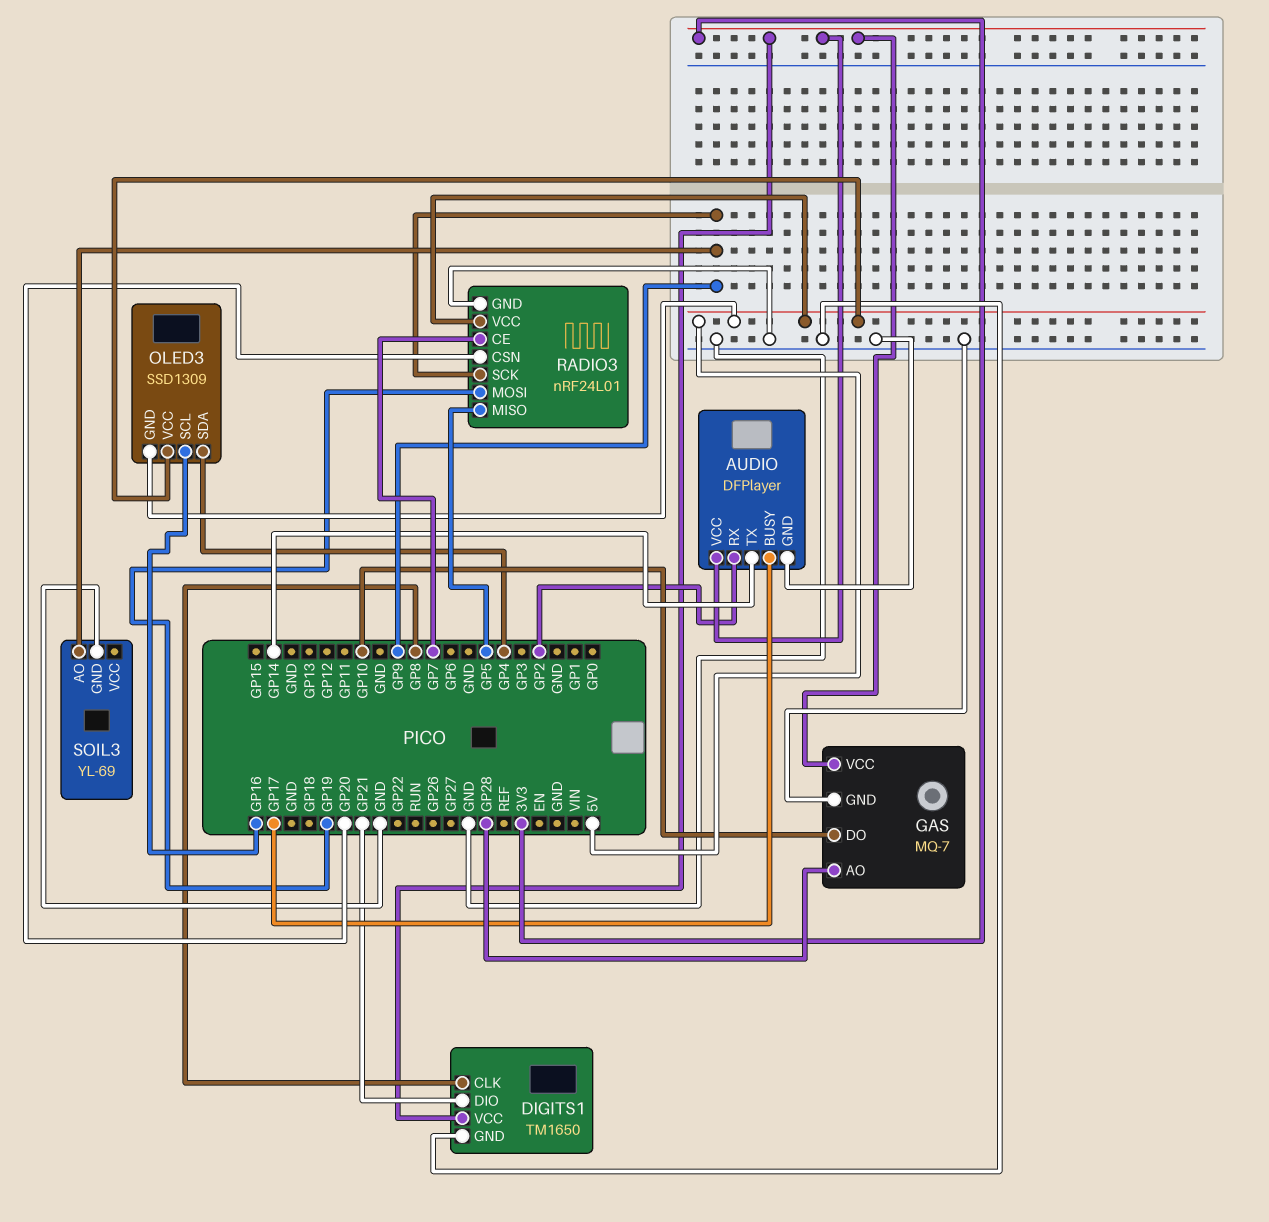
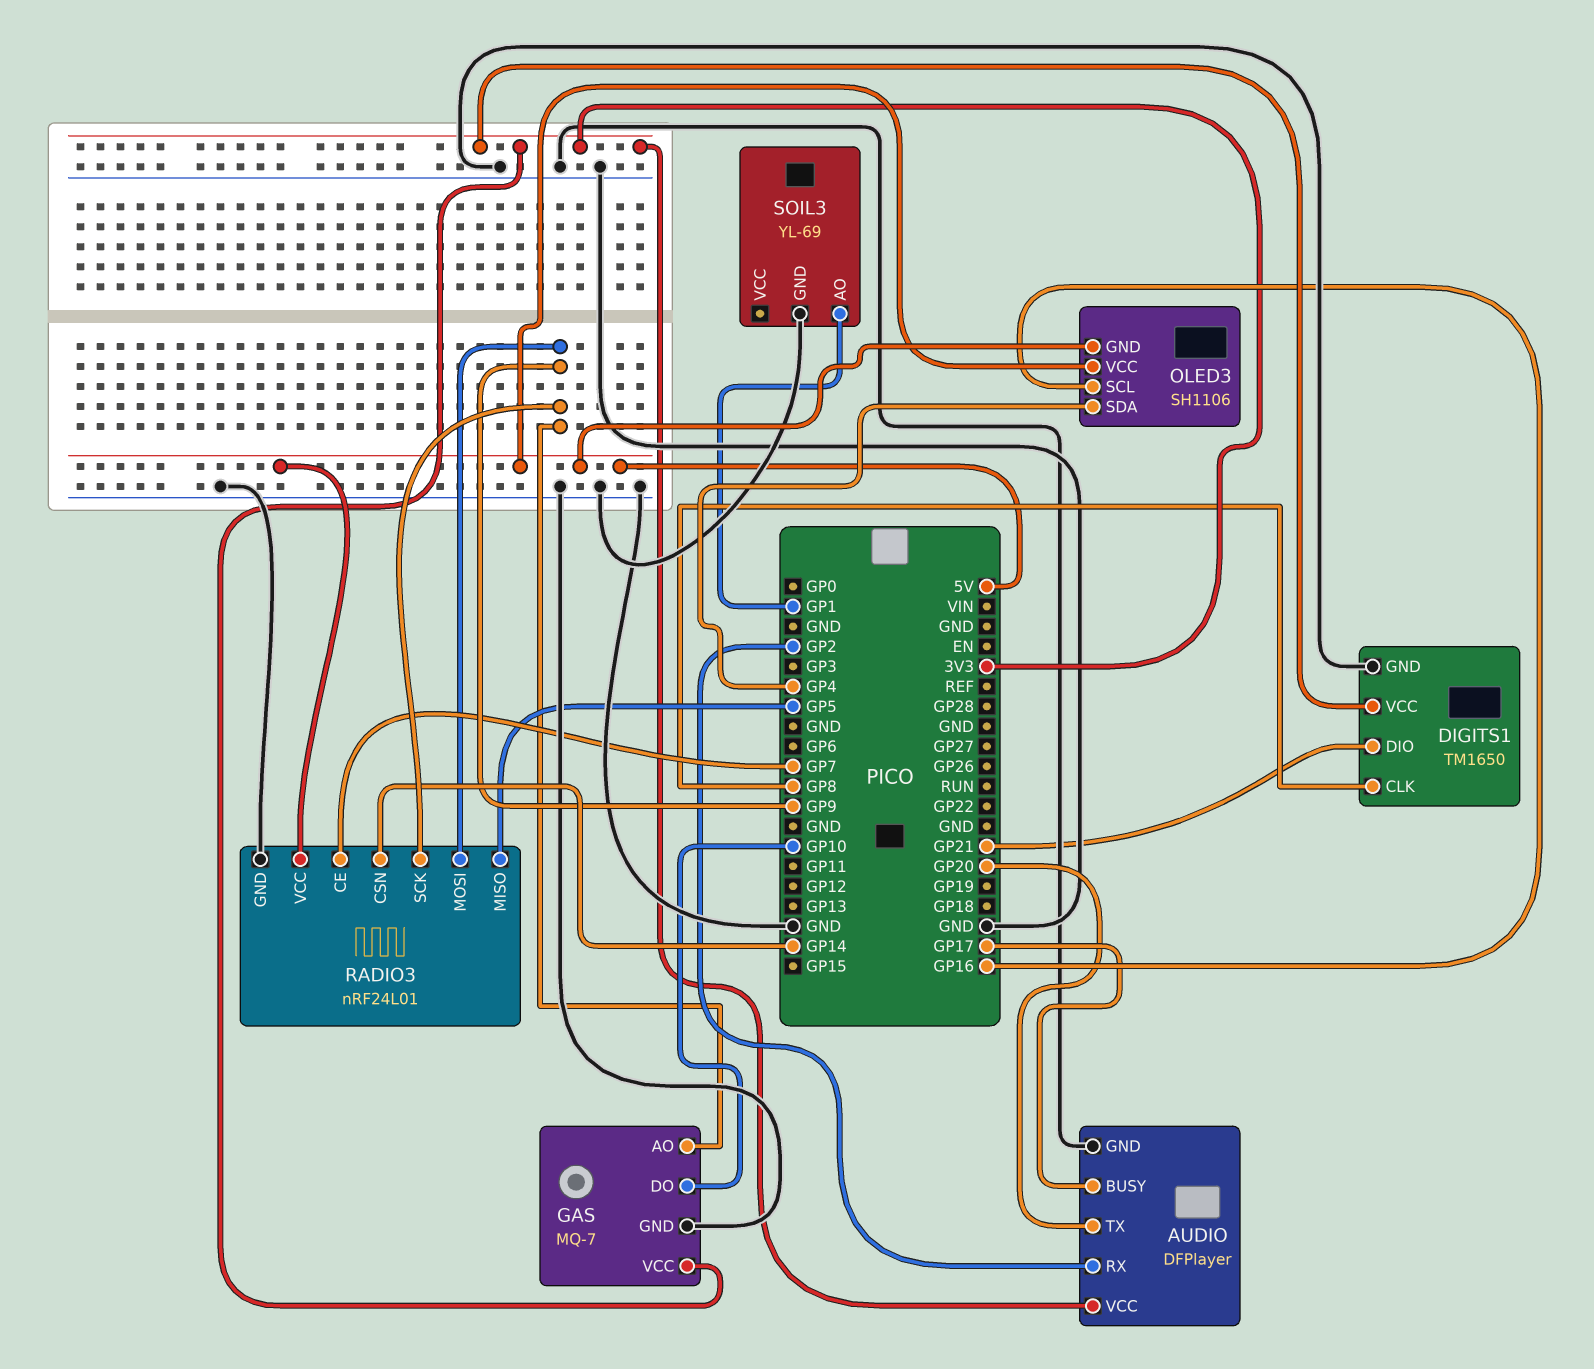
AUDIO pin TX: GP14 -> GP20
GAS pin AO: GP28 -> GP9
OLED3: SSD1309 -> SH1106
RADIO3 pin CSN: GP20 -> GP14
RADIO3 pin MOSI: GP19 -> GP9
SOIL3 pin AO: GP9 -> GP1

